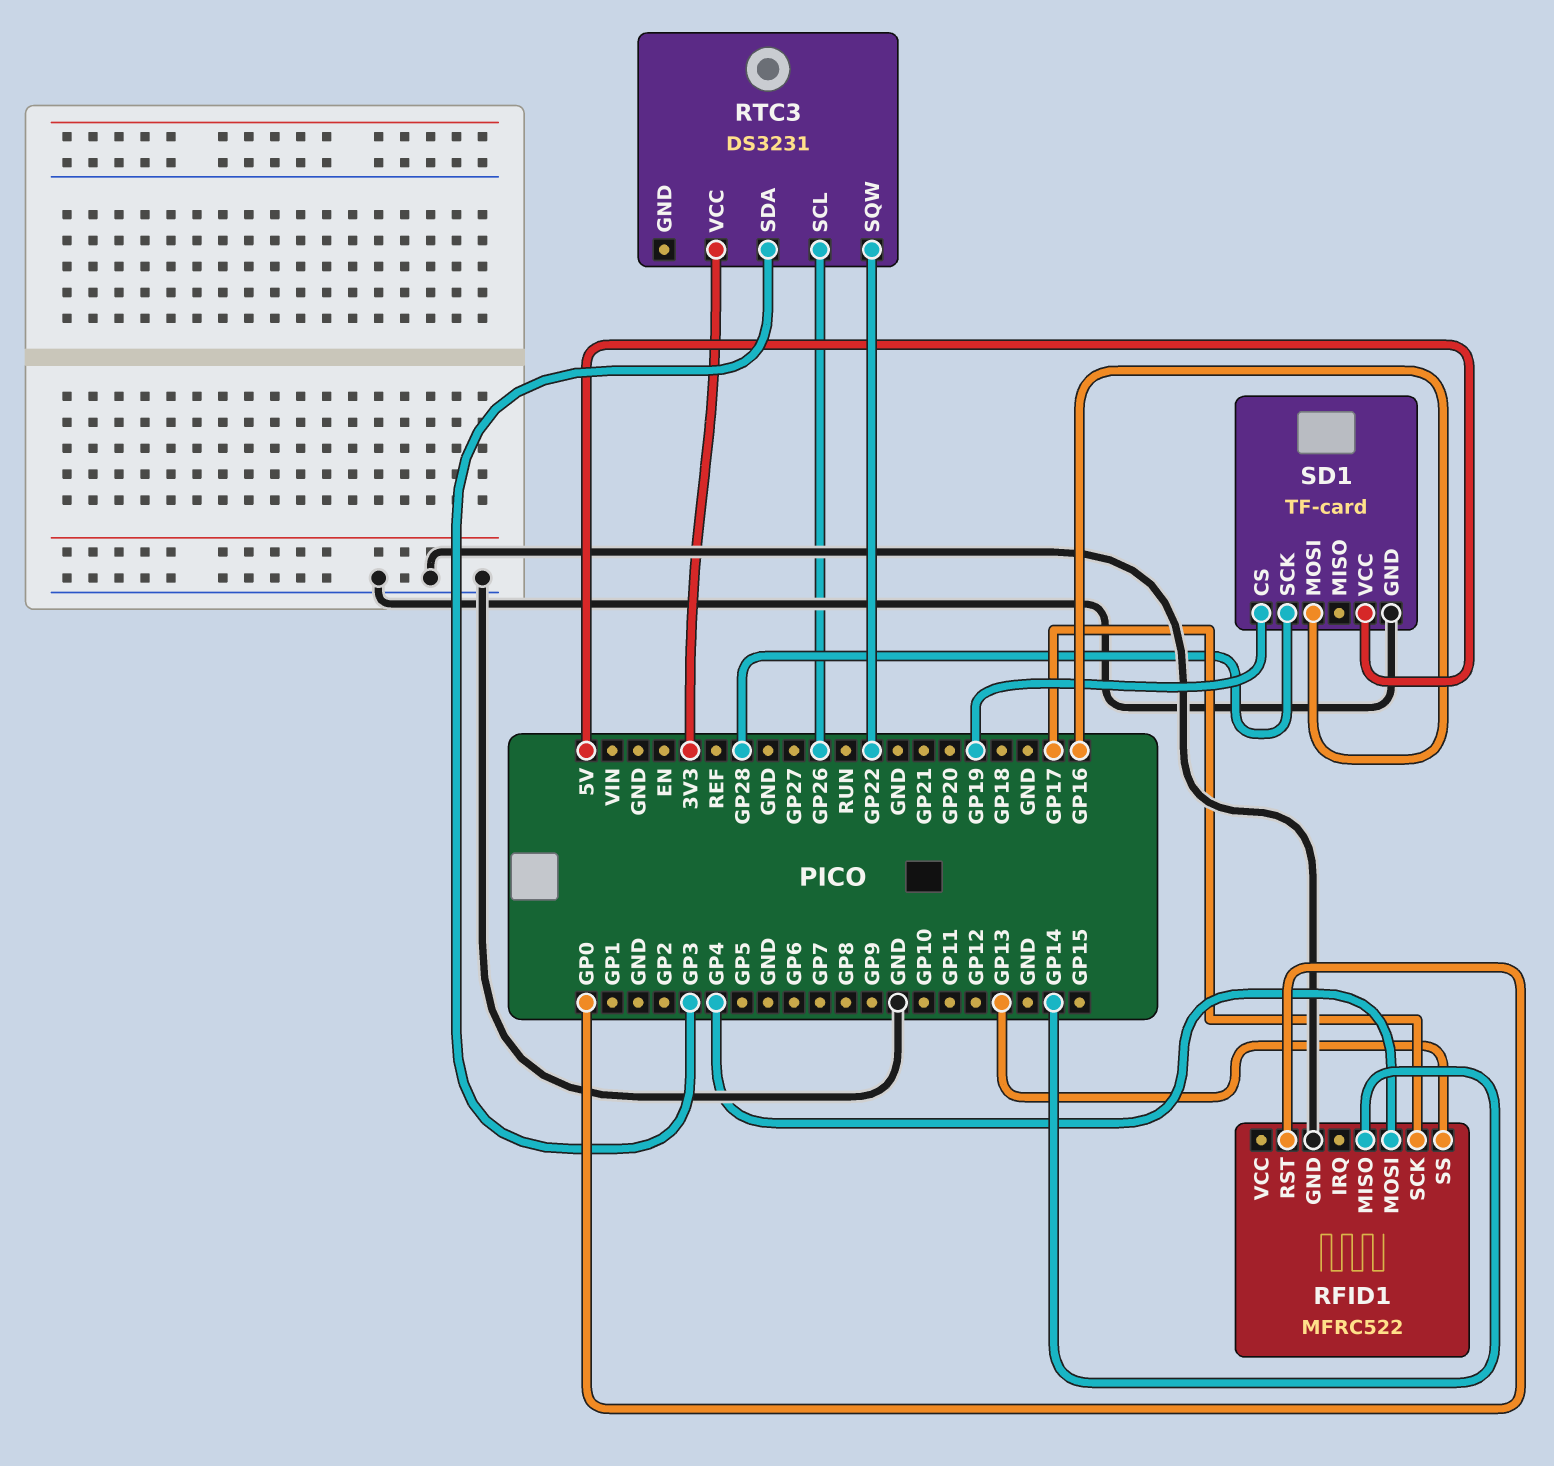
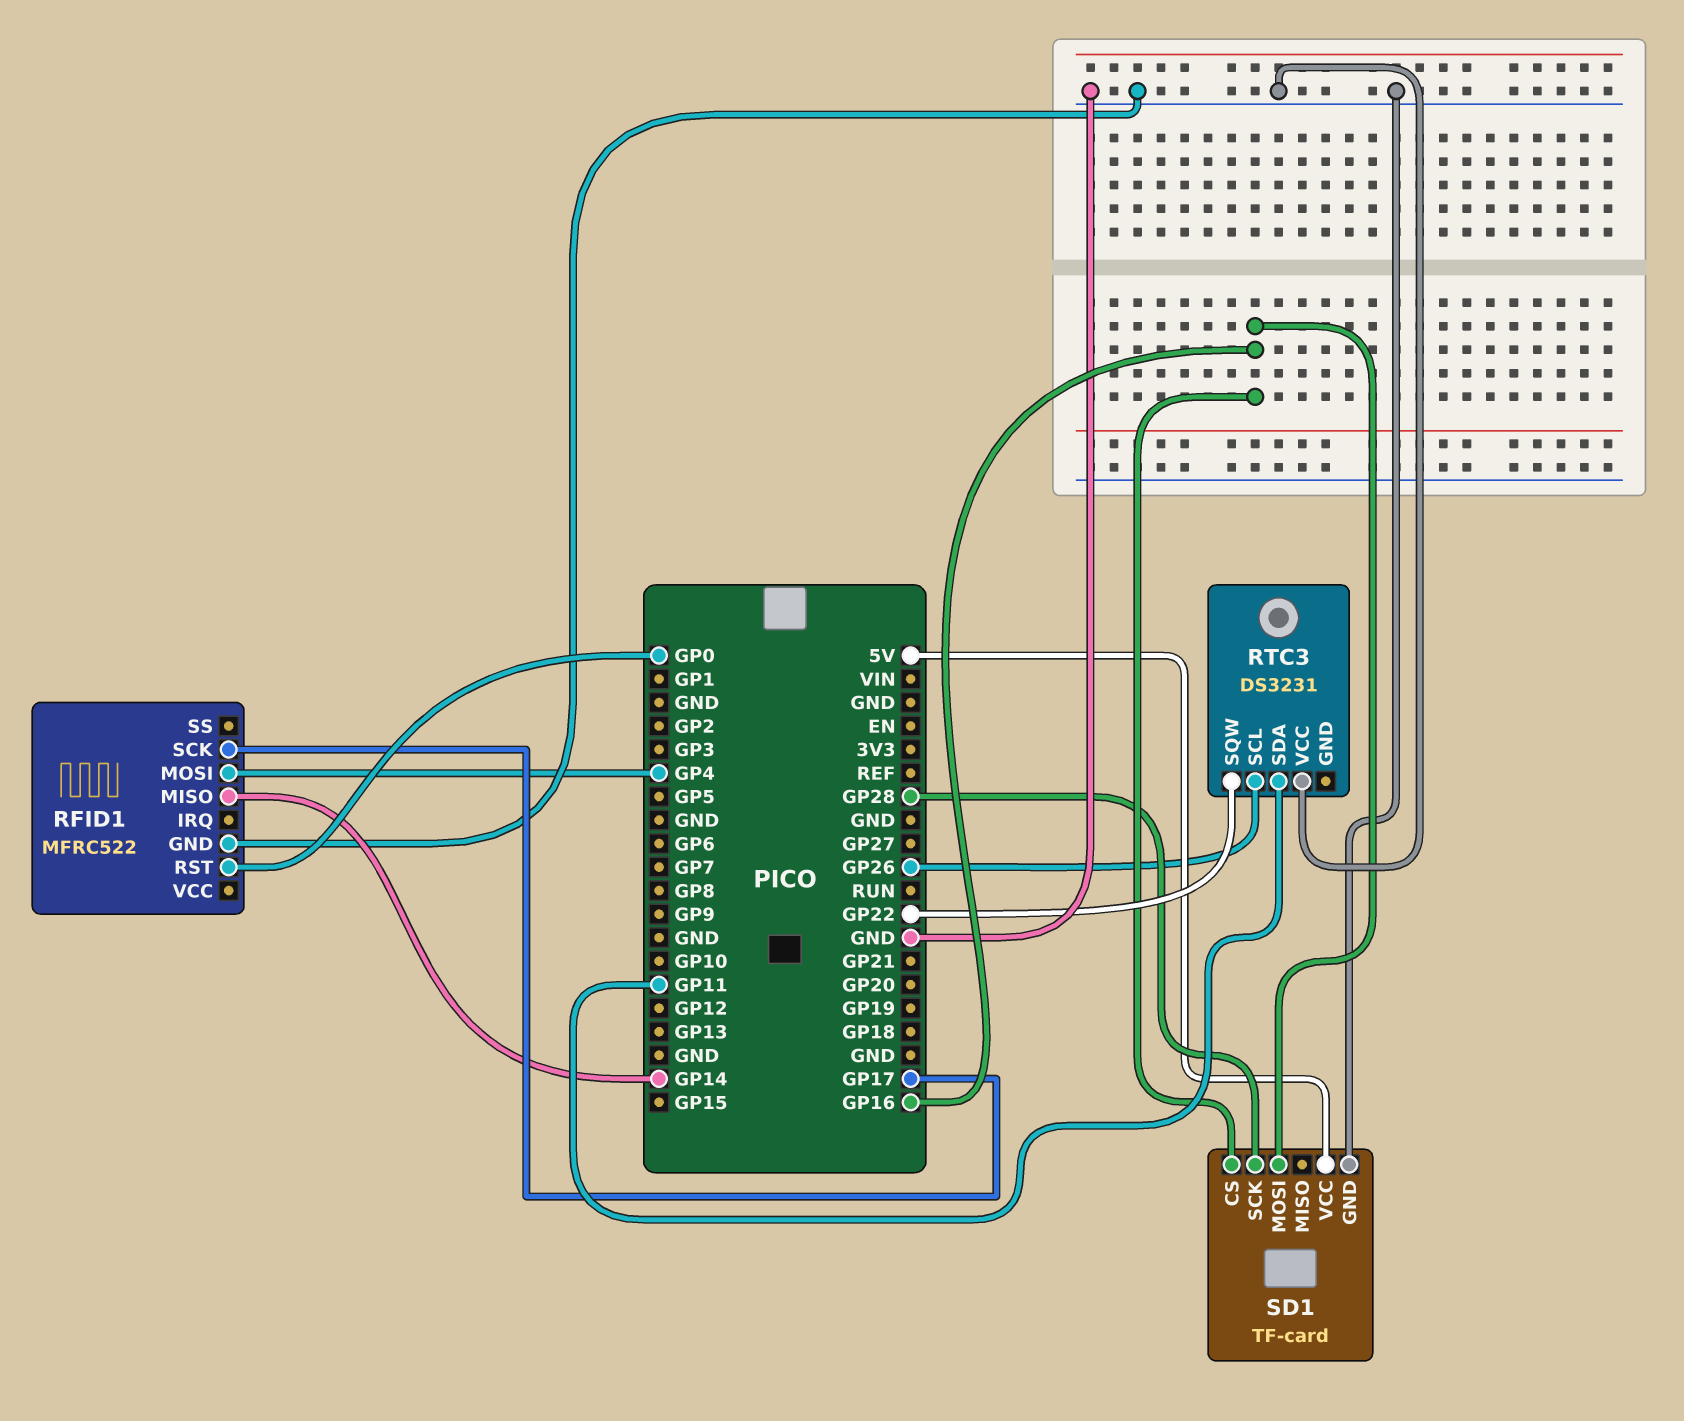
RFID1 pin SS: GP13 -> none
RTC3 pin SDA: GP3 -> GP11
RTC3 pin VCC: 3V3 -> GND
SD1 pin CS: GP19 -> GP16

